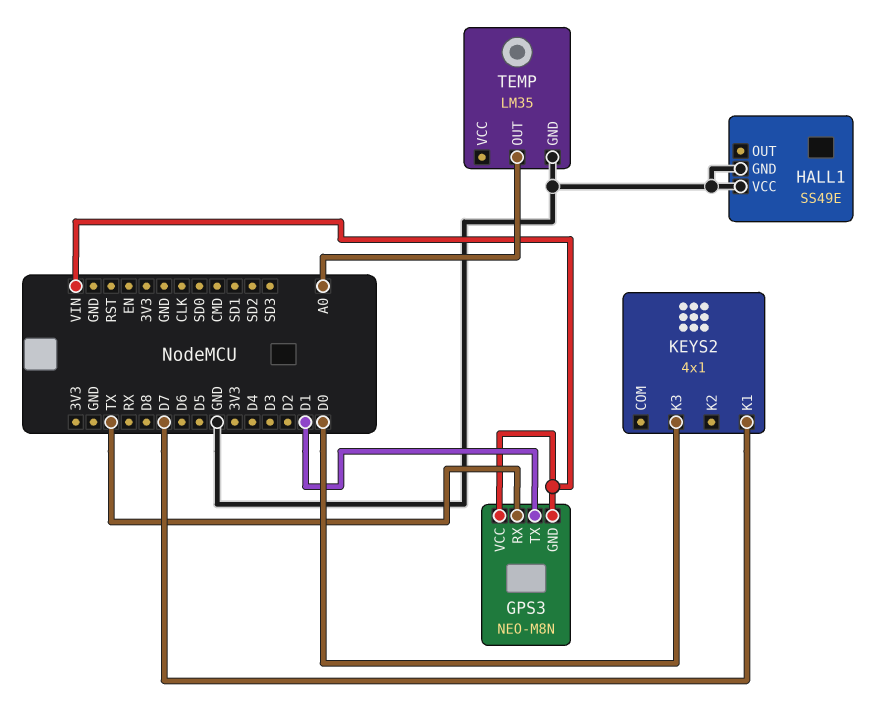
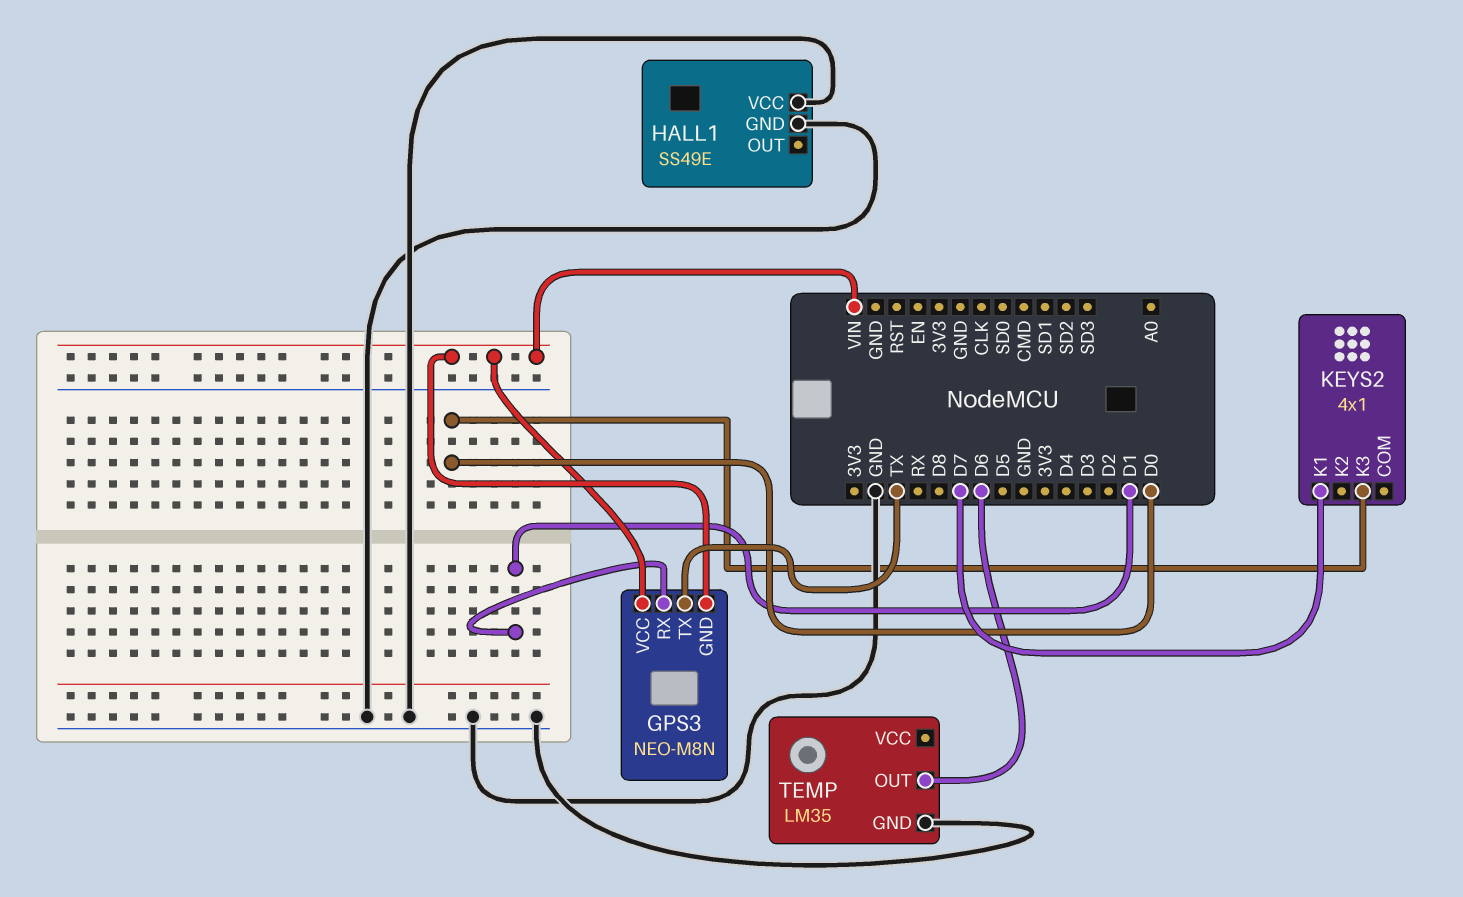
GPS3 pin RX: TX -> D1
GPS3 pin TX: D1 -> TX
TEMP pin OUT: A0 -> D6

